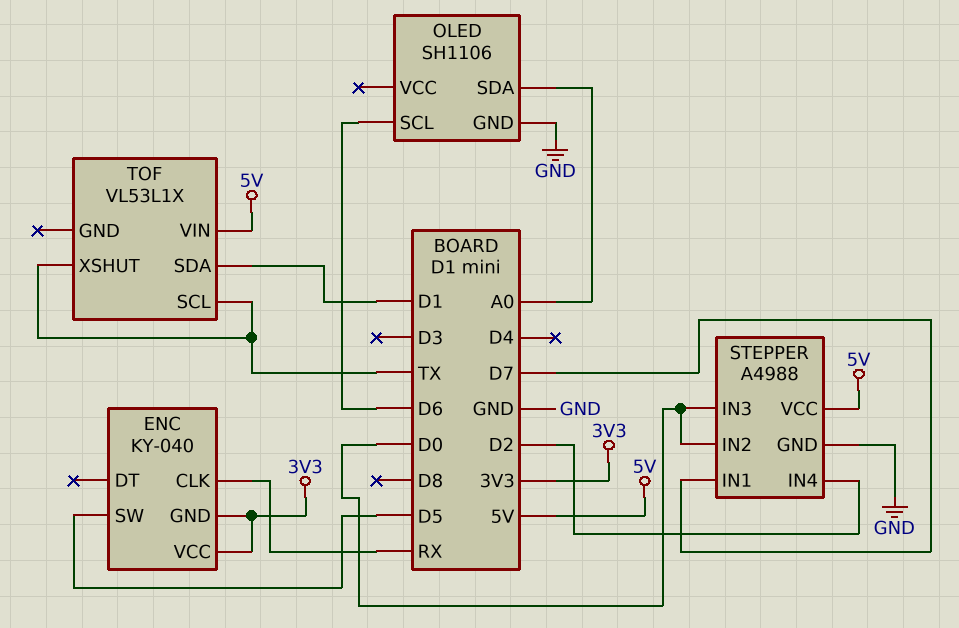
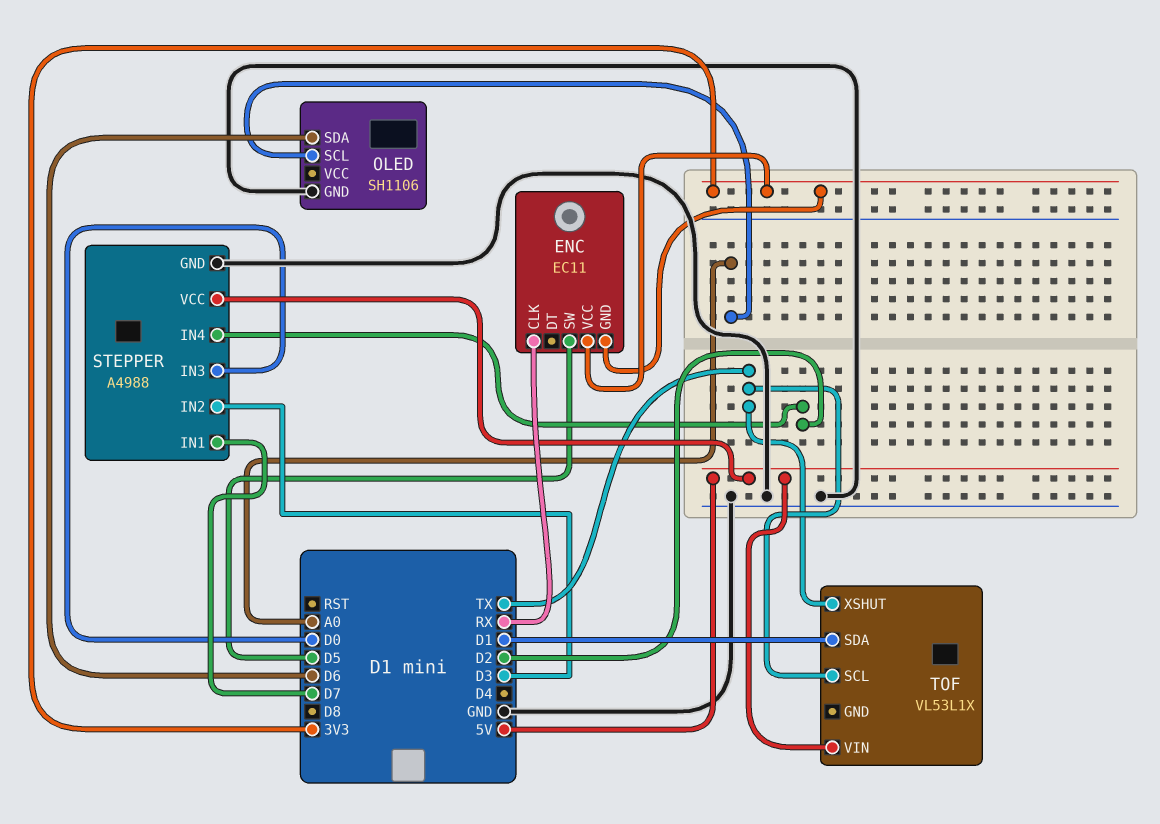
ENC: KY-040 -> EC11
OLED pin SCL: D6 -> A0
OLED pin SDA: A0 -> D6
STEPPER pin IN2: D0 -> D3

